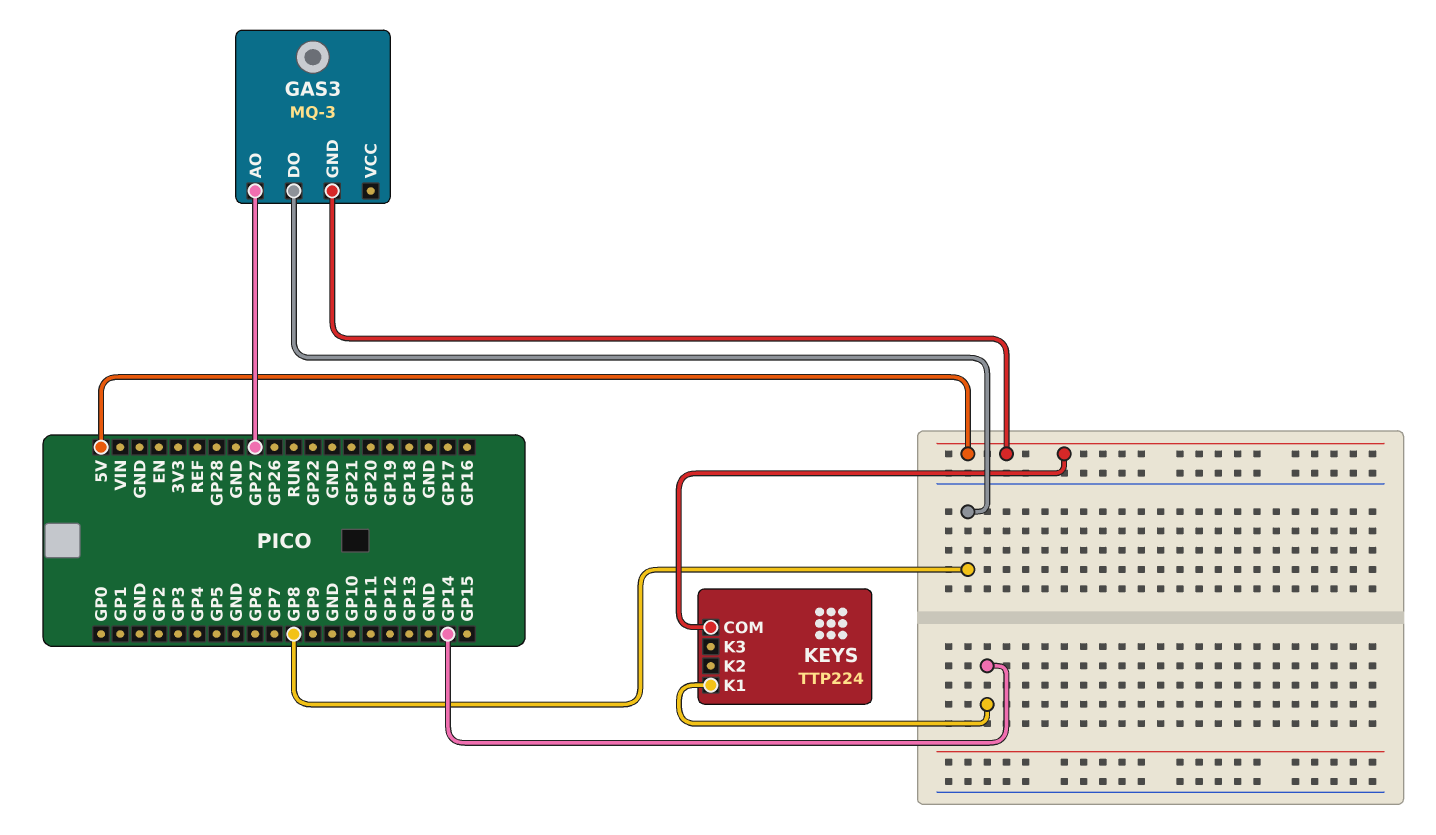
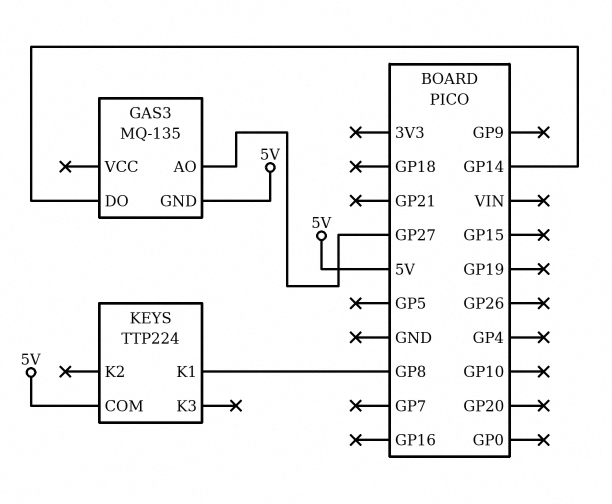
GAS3: MQ-3 -> MQ-135
GAS3 pin DO: GP8 -> GP14
KEYS pin K1: GP14 -> GP8

